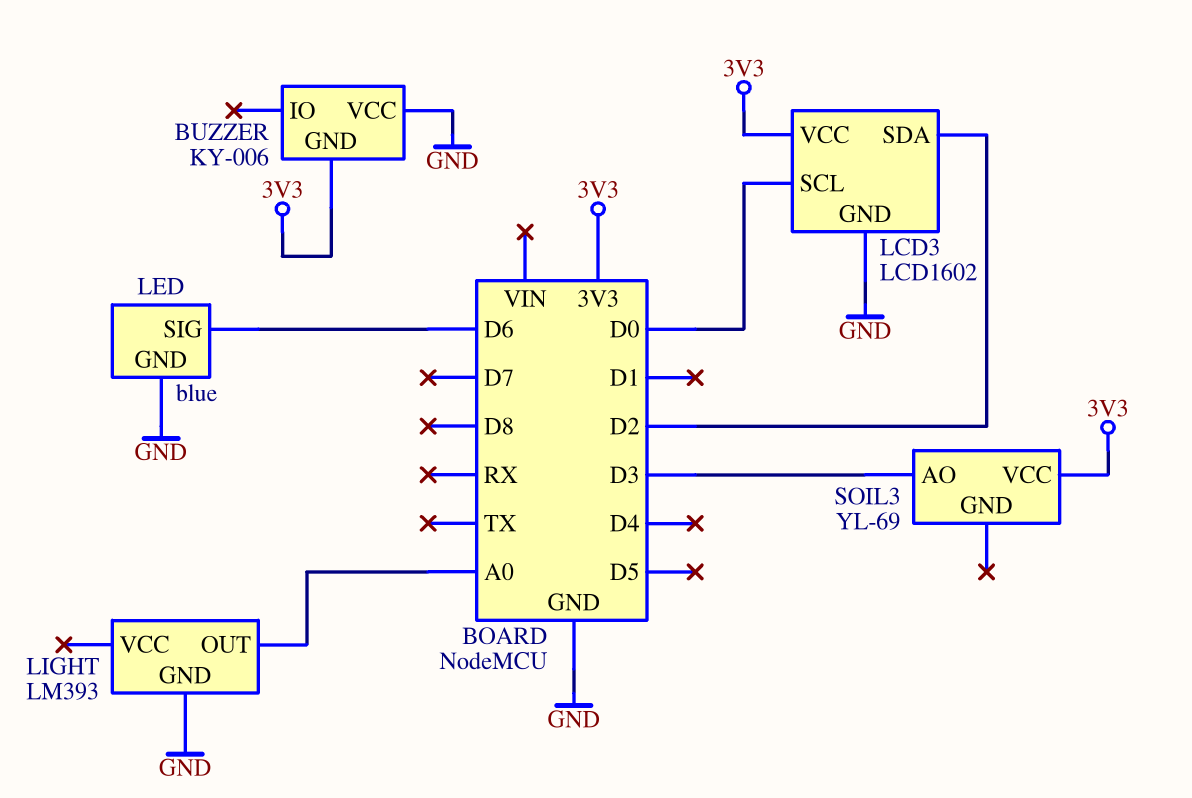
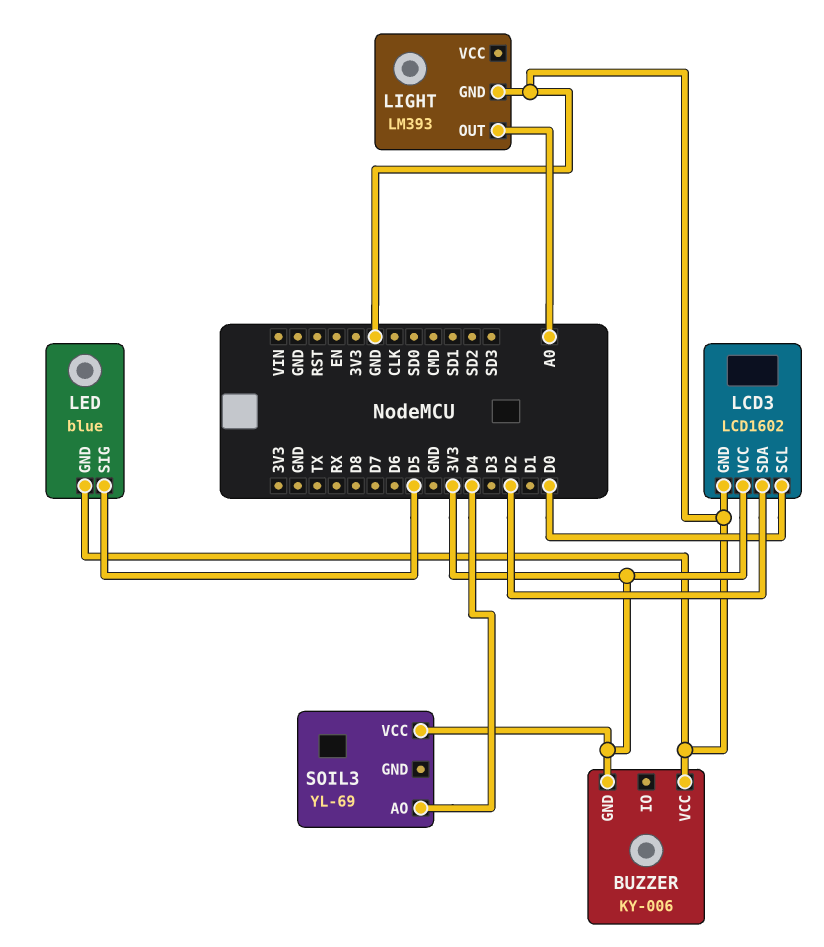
LED pin SIG: D6 -> D5
SOIL3 pin AO: D3 -> D4

